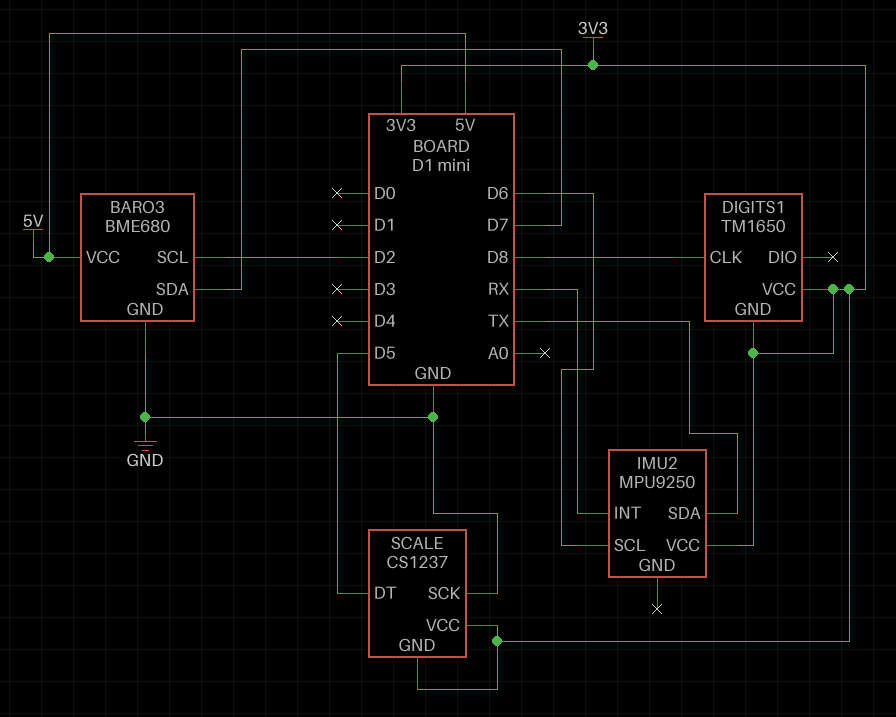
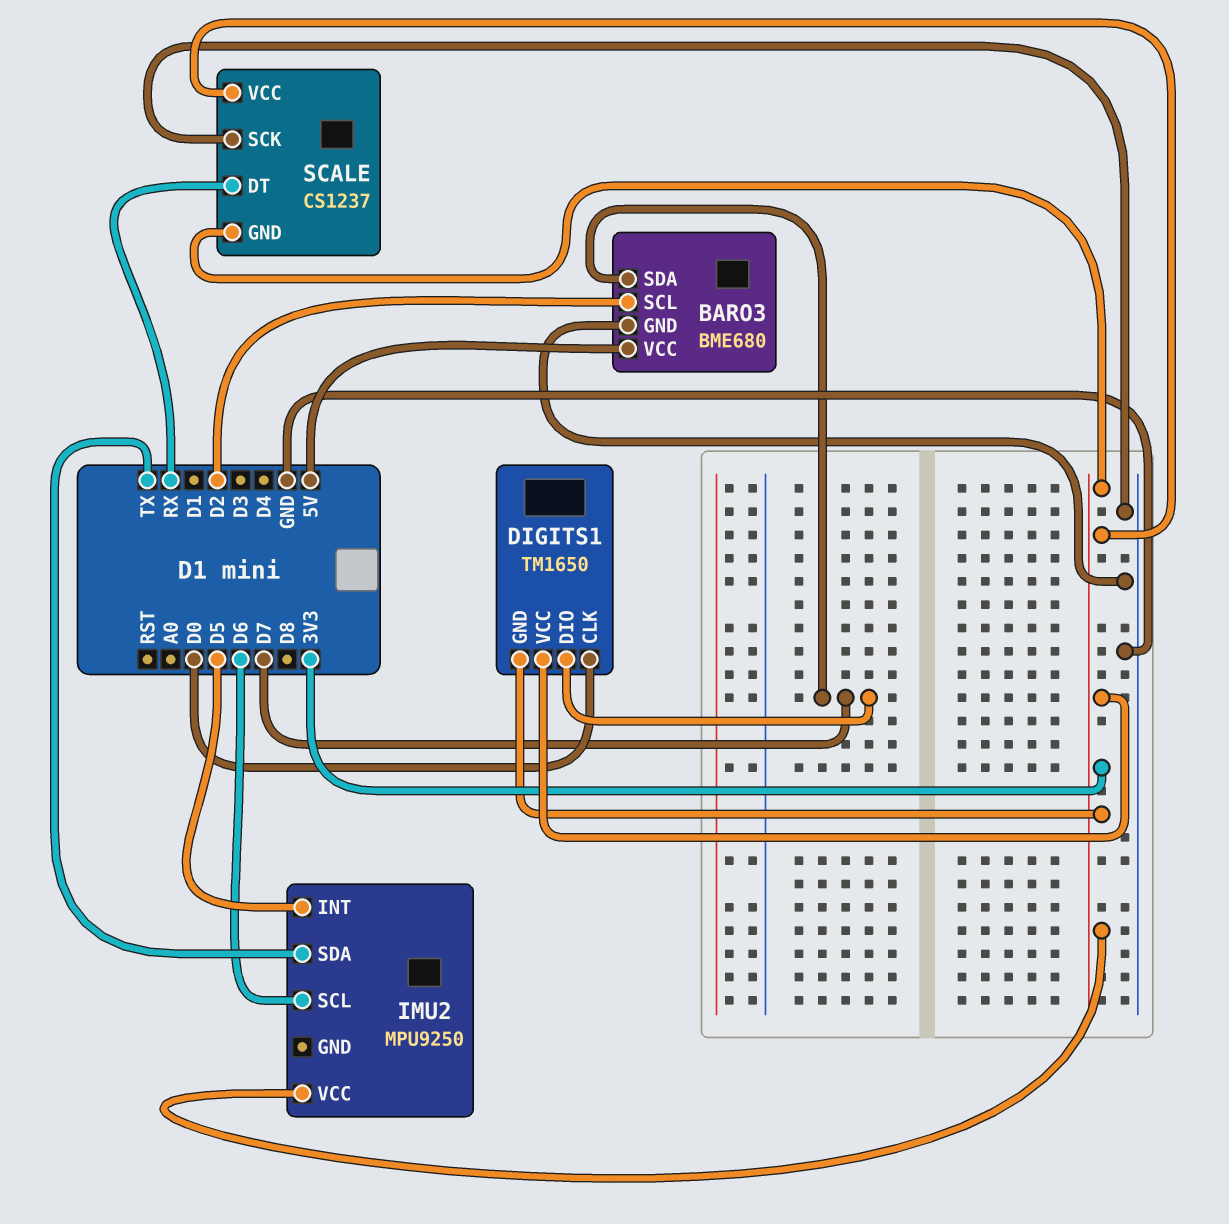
DIGITS1 pin CLK: D8 -> D0
DIGITS1 pin DIO: none -> D7
IMU2 pin INT: RX -> D5
SCALE pin DT: D5 -> RX

